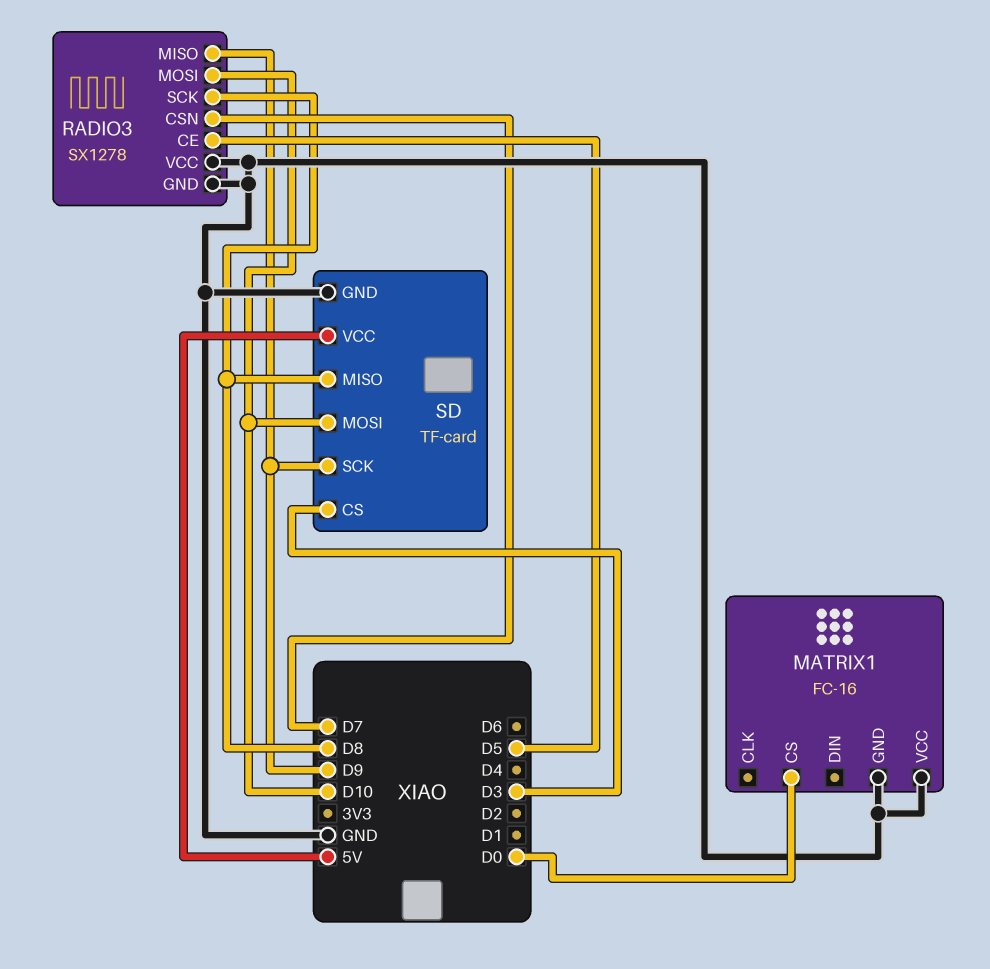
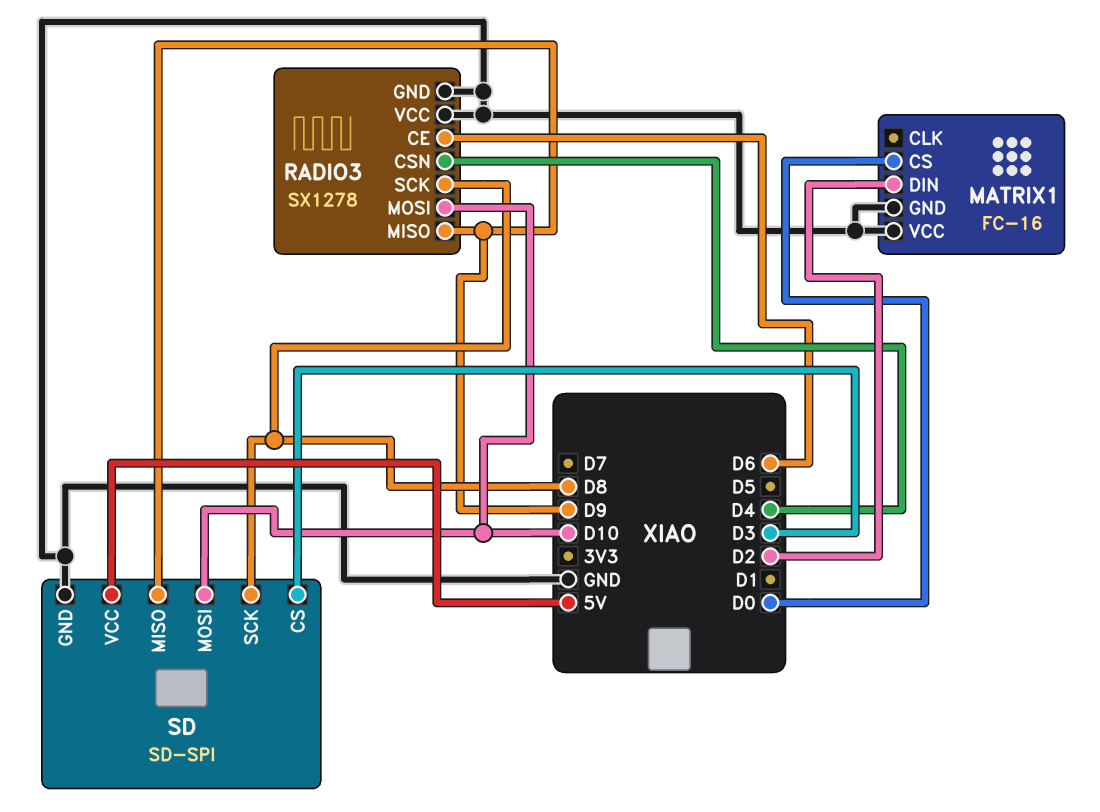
MATRIX1 pin DIN: none -> D2
RADIO3 pin CE: D5 -> D6
RADIO3 pin CSN: D7 -> D4
SD: TF-card -> SD-SPI
SD pin MISO: D8 -> D9
SD pin SCK: D9 -> D8

